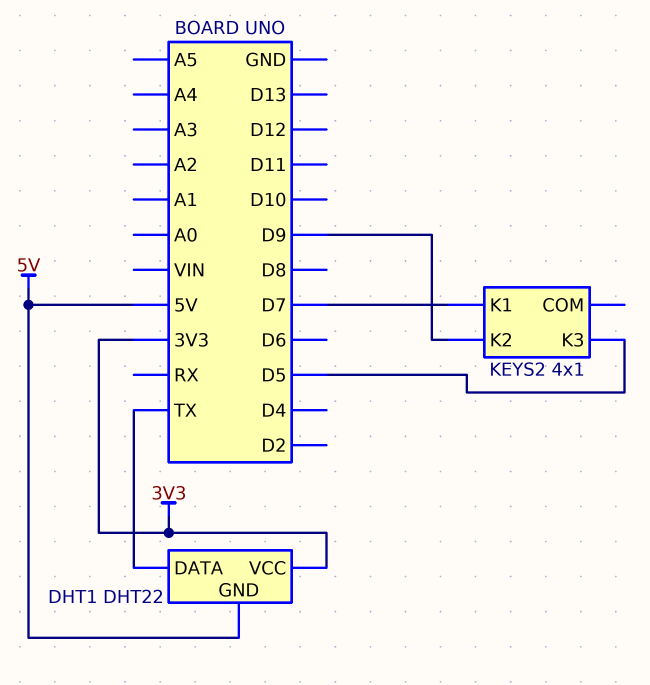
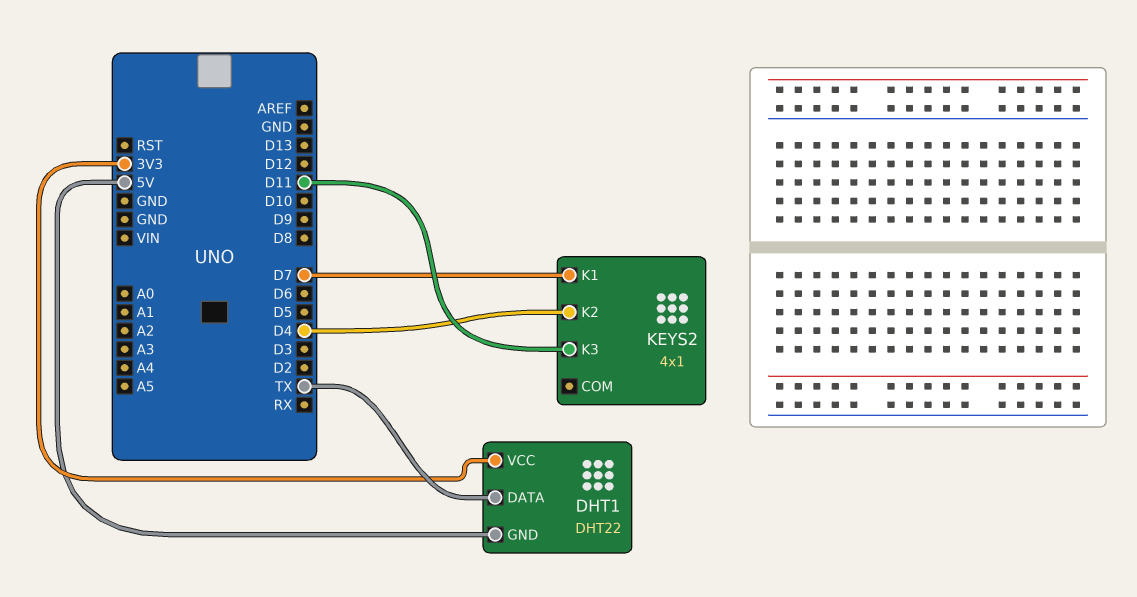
KEYS2 pin K2: D9 -> D4
KEYS2 pin K3: D5 -> D11

